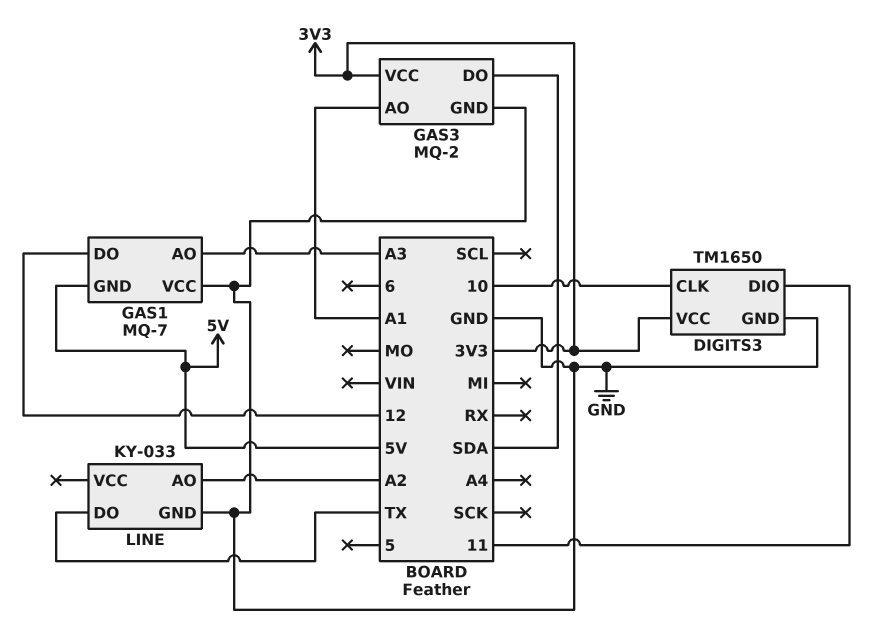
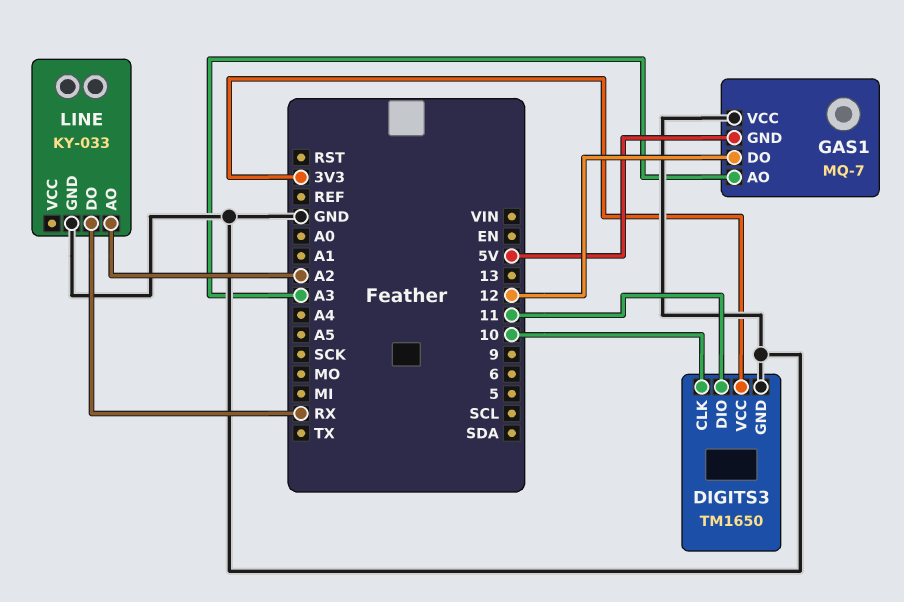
GAS3: MQ-2 -> none
GAS3 pin AO: A1 -> none
GAS3 pin DO: SDA -> none
GAS3 pin GND: GND -> none
GAS3 pin VCC: 3V3 -> none
LINE pin DO: TX -> RX

